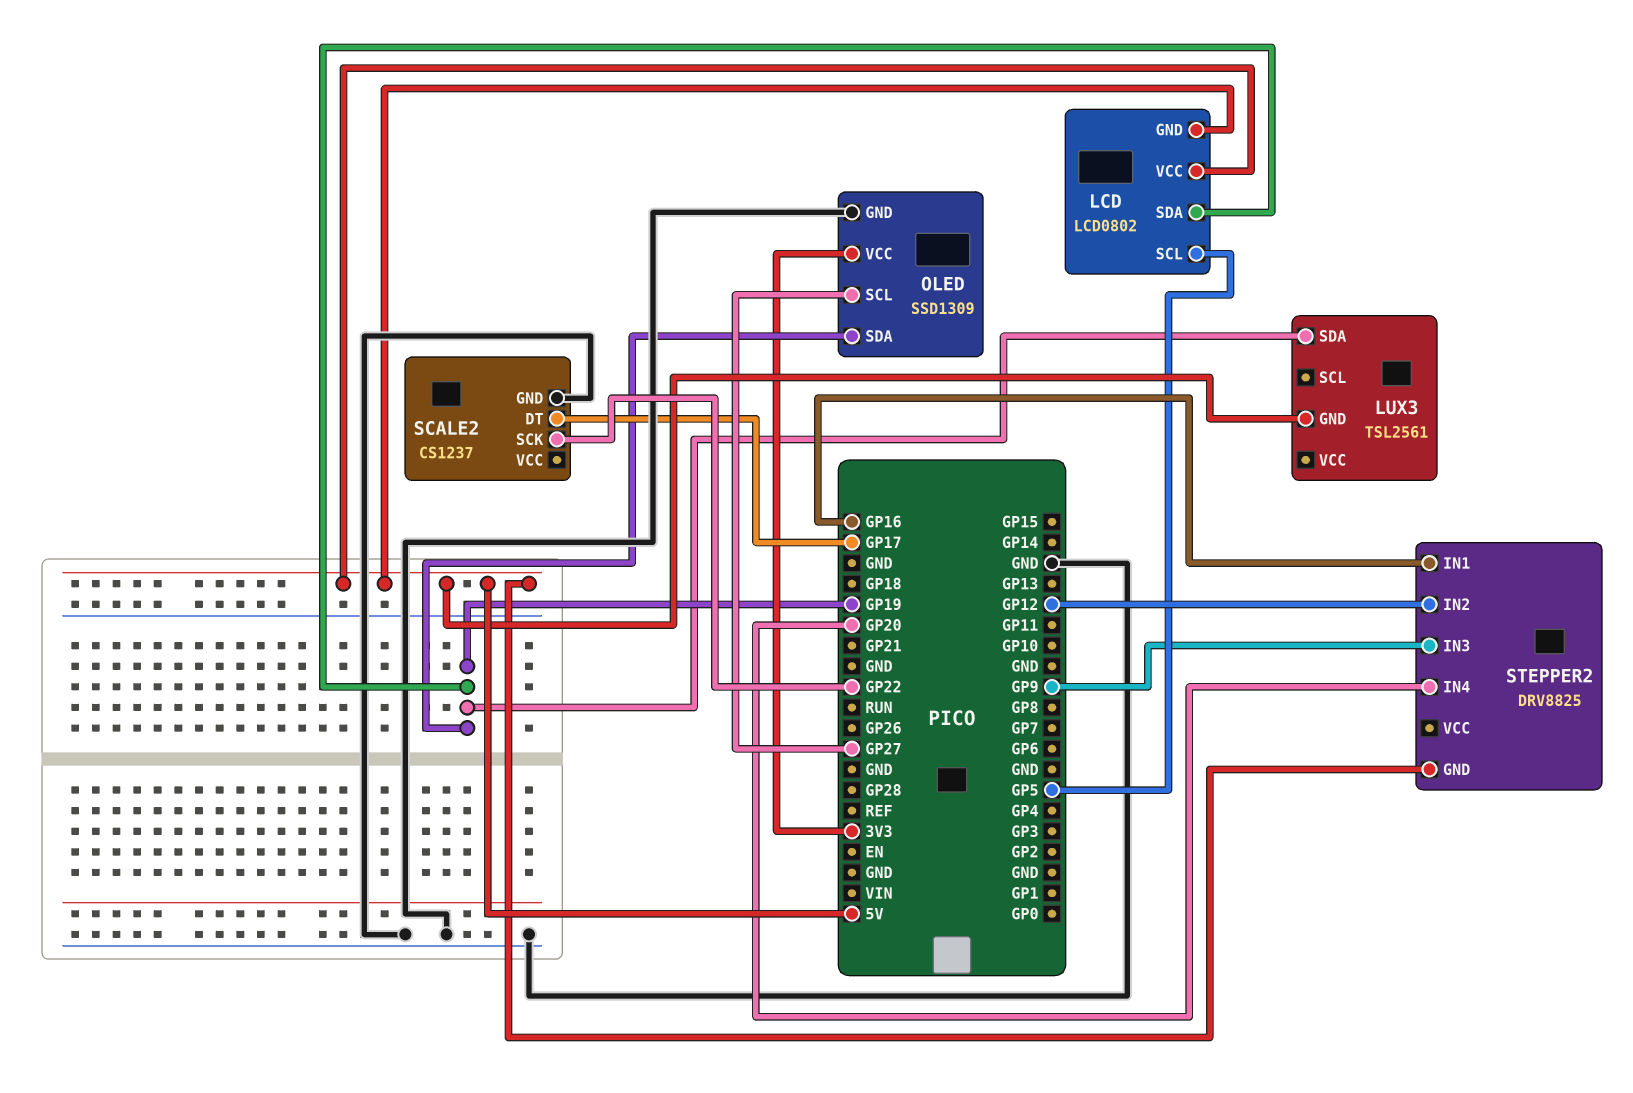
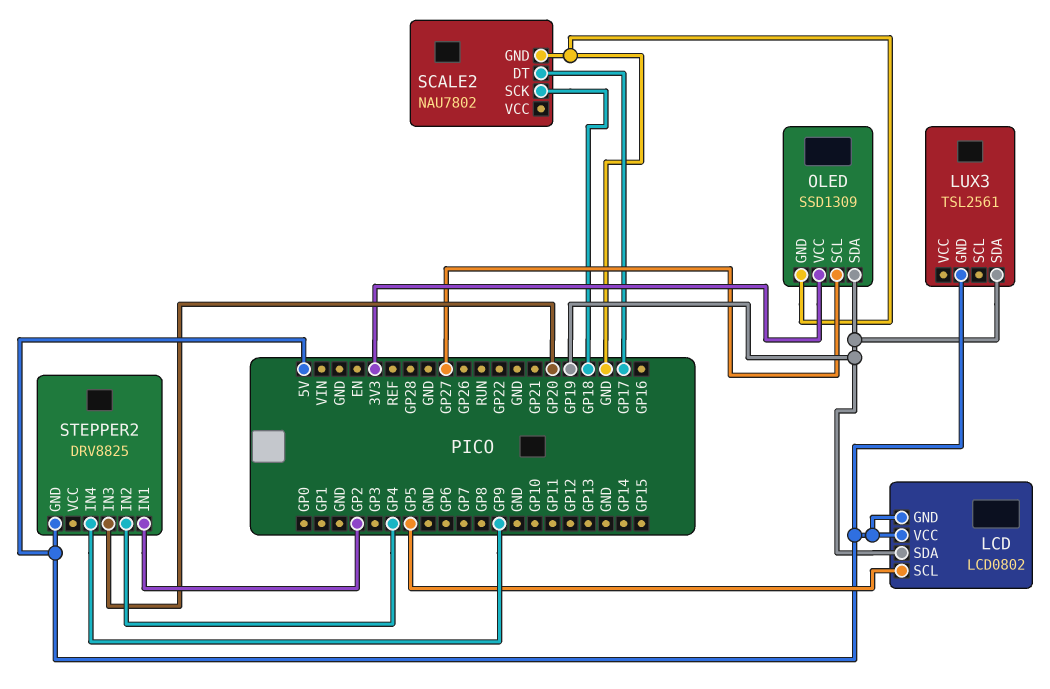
SCALE2: CS1237 -> NAU7802
SCALE2 pin SCK: GP22 -> GP18
STEPPER2 pin IN1: GP16 -> GP2
STEPPER2 pin IN2: GP12 -> GP4
STEPPER2 pin IN3: GP9 -> GP20
STEPPER2 pin IN4: GP20 -> GP9

